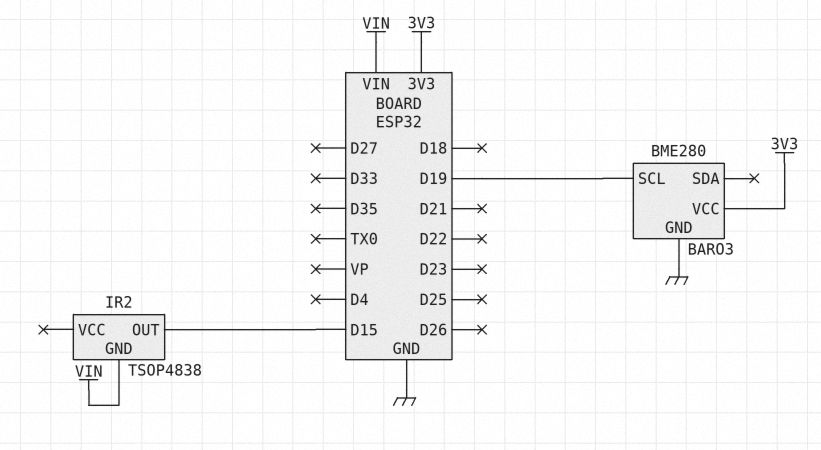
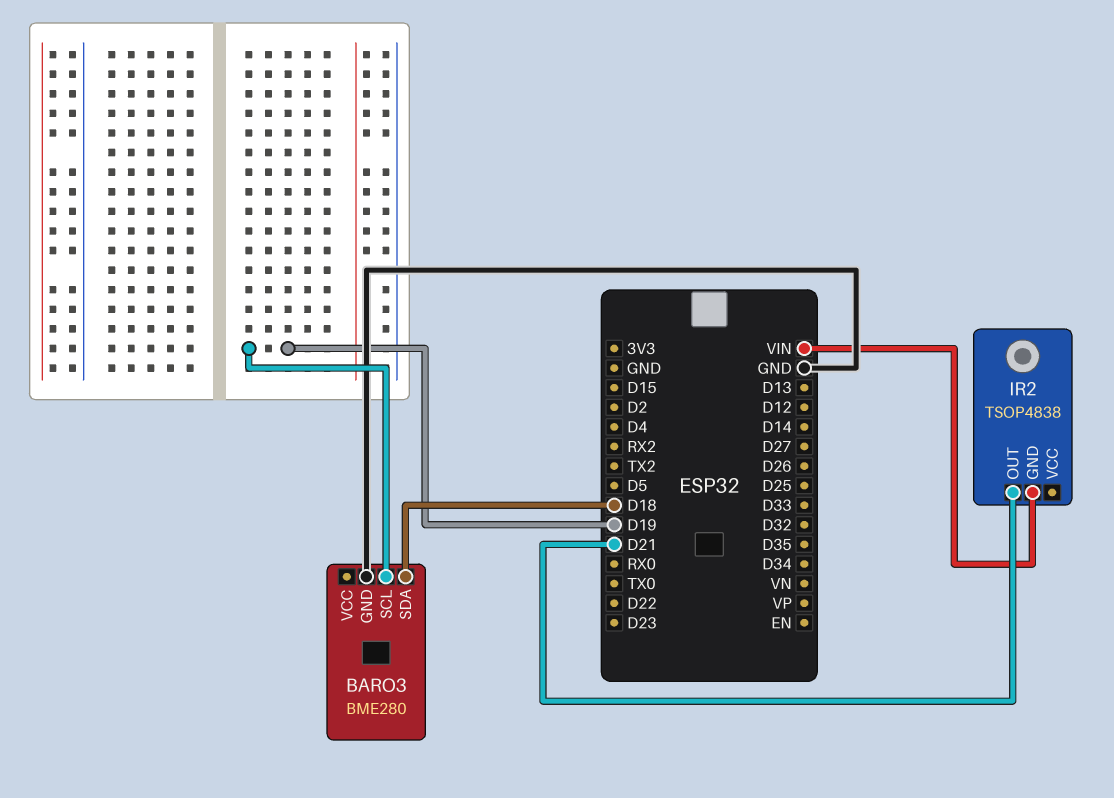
BARO3 pin SDA: none -> D18
BARO3 pin VCC: 3V3 -> none
IR2 pin OUT: D15 -> D21

